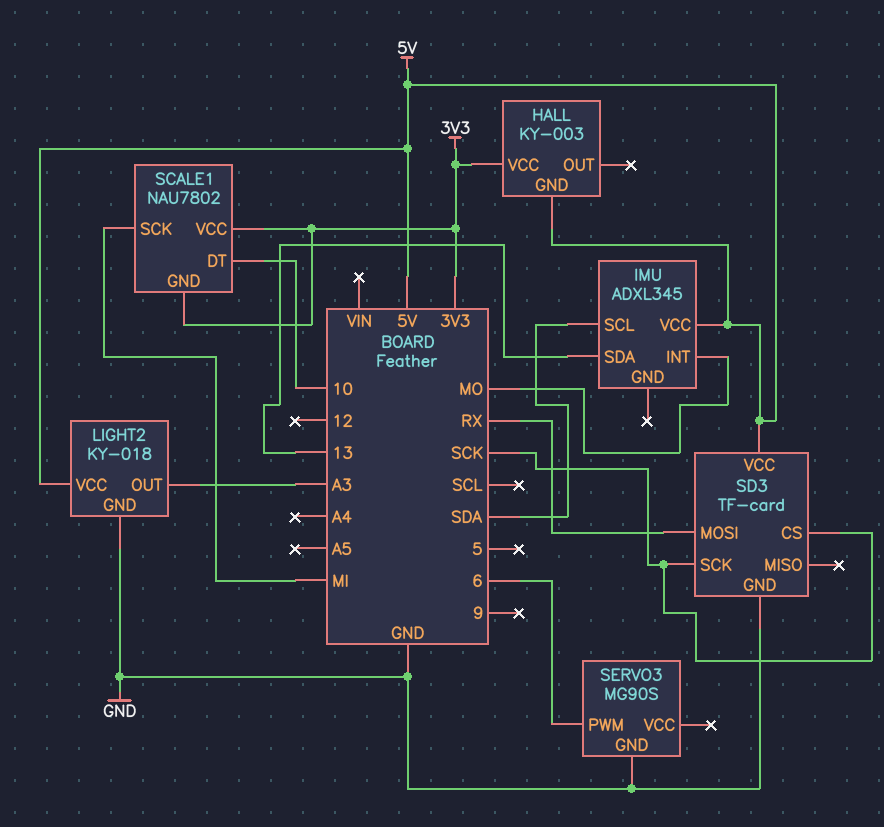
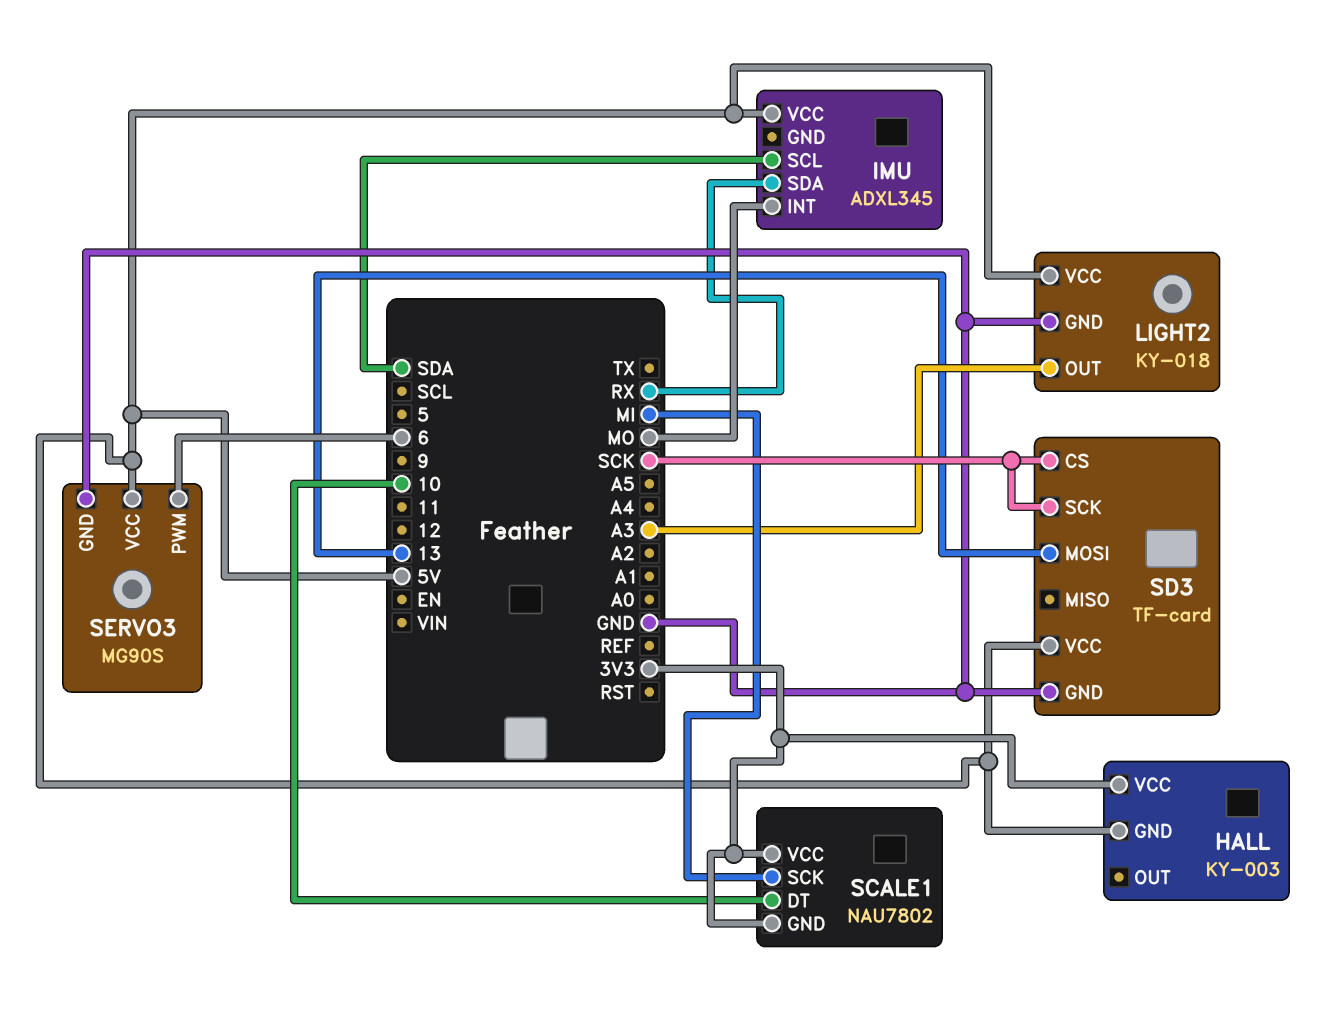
IMU pin SDA: 13 -> RX
SD3 pin MOSI: RX -> 13
SERVO3 pin VCC: none -> 5V

